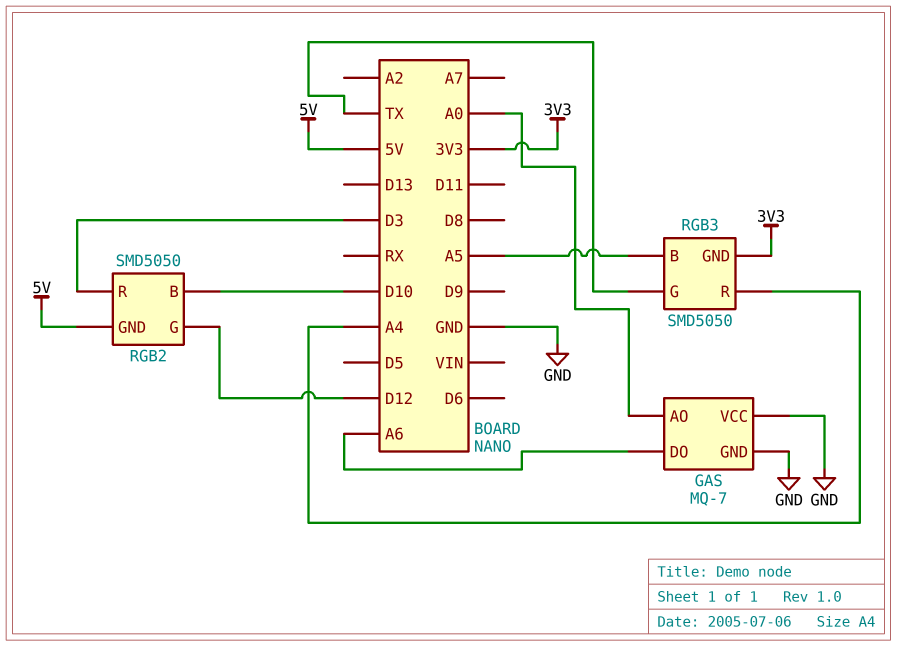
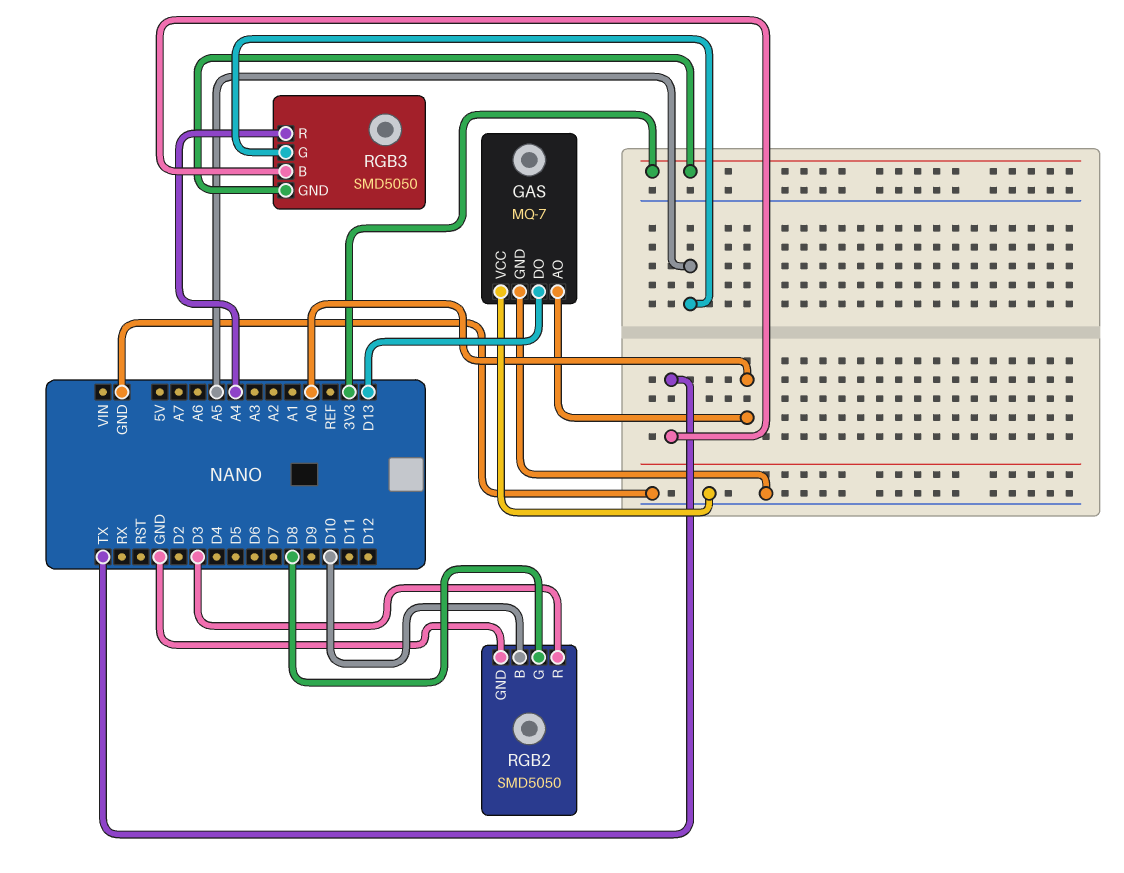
GAS pin DO: A6 -> D13
RGB2 pin G: D12 -> D8
RGB2 pin GND: 5V -> GND
RGB3 pin B: A5 -> TX
RGB3 pin G: TX -> A5

